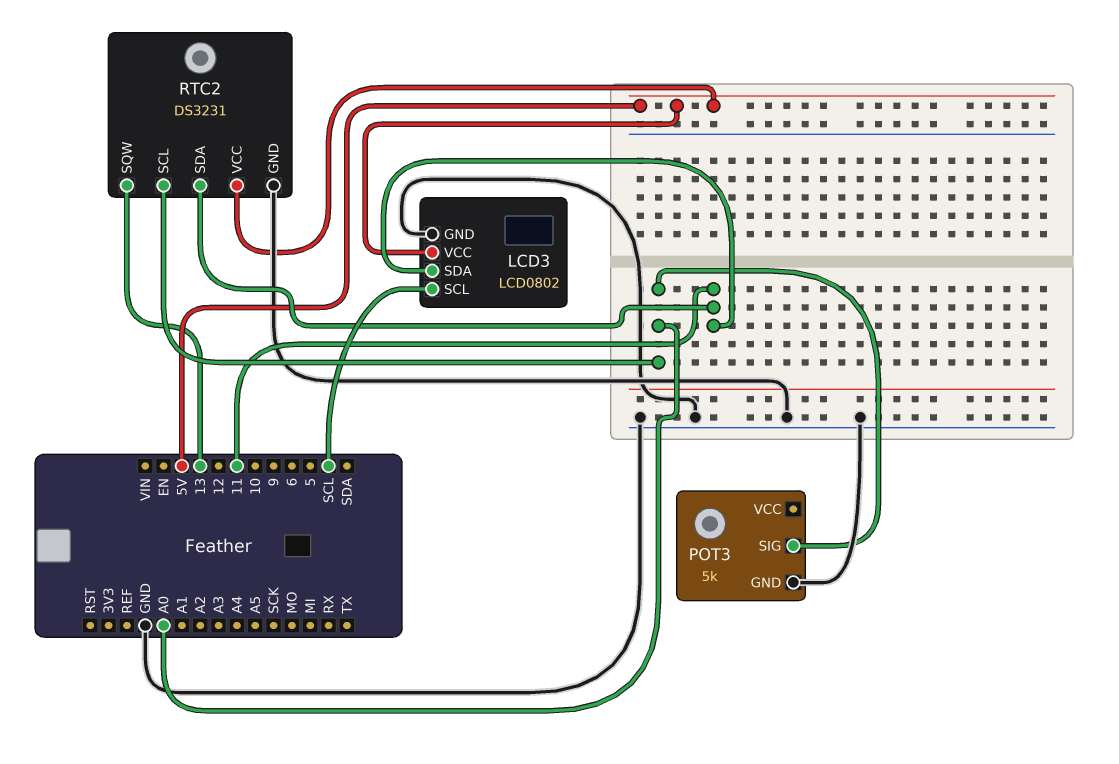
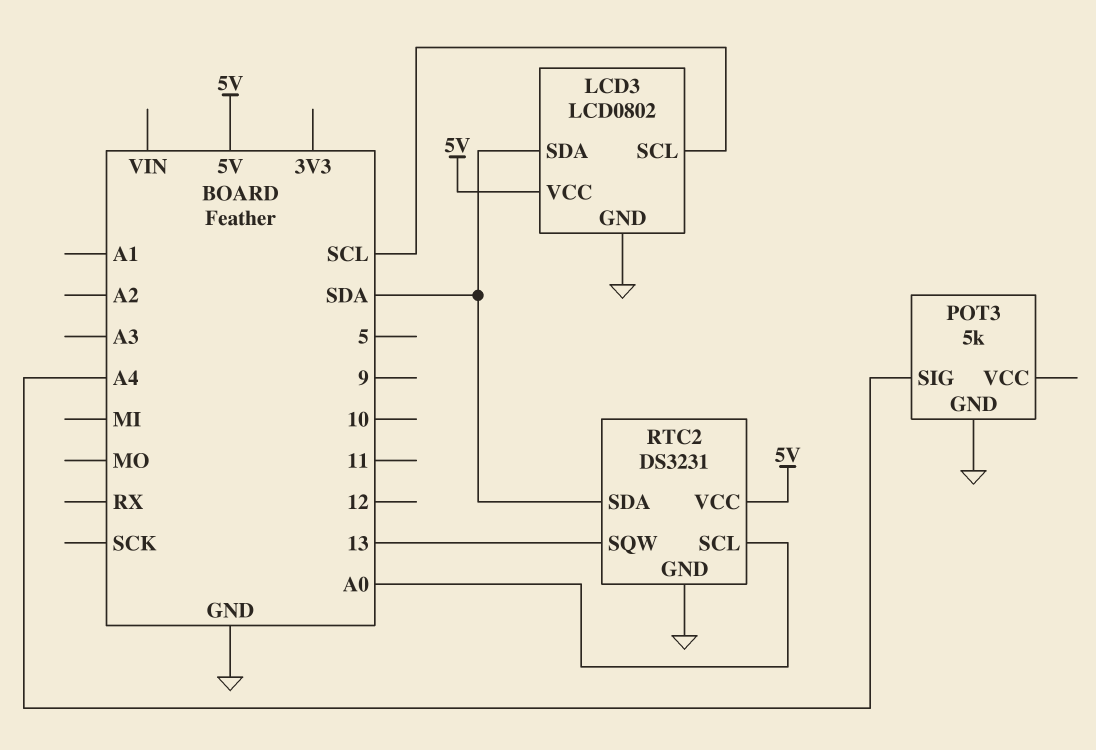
LCD3 pin SDA: 11 -> SDA
POT3 pin SIG: A0 -> A4
RTC2 pin SDA: 11 -> SDA

